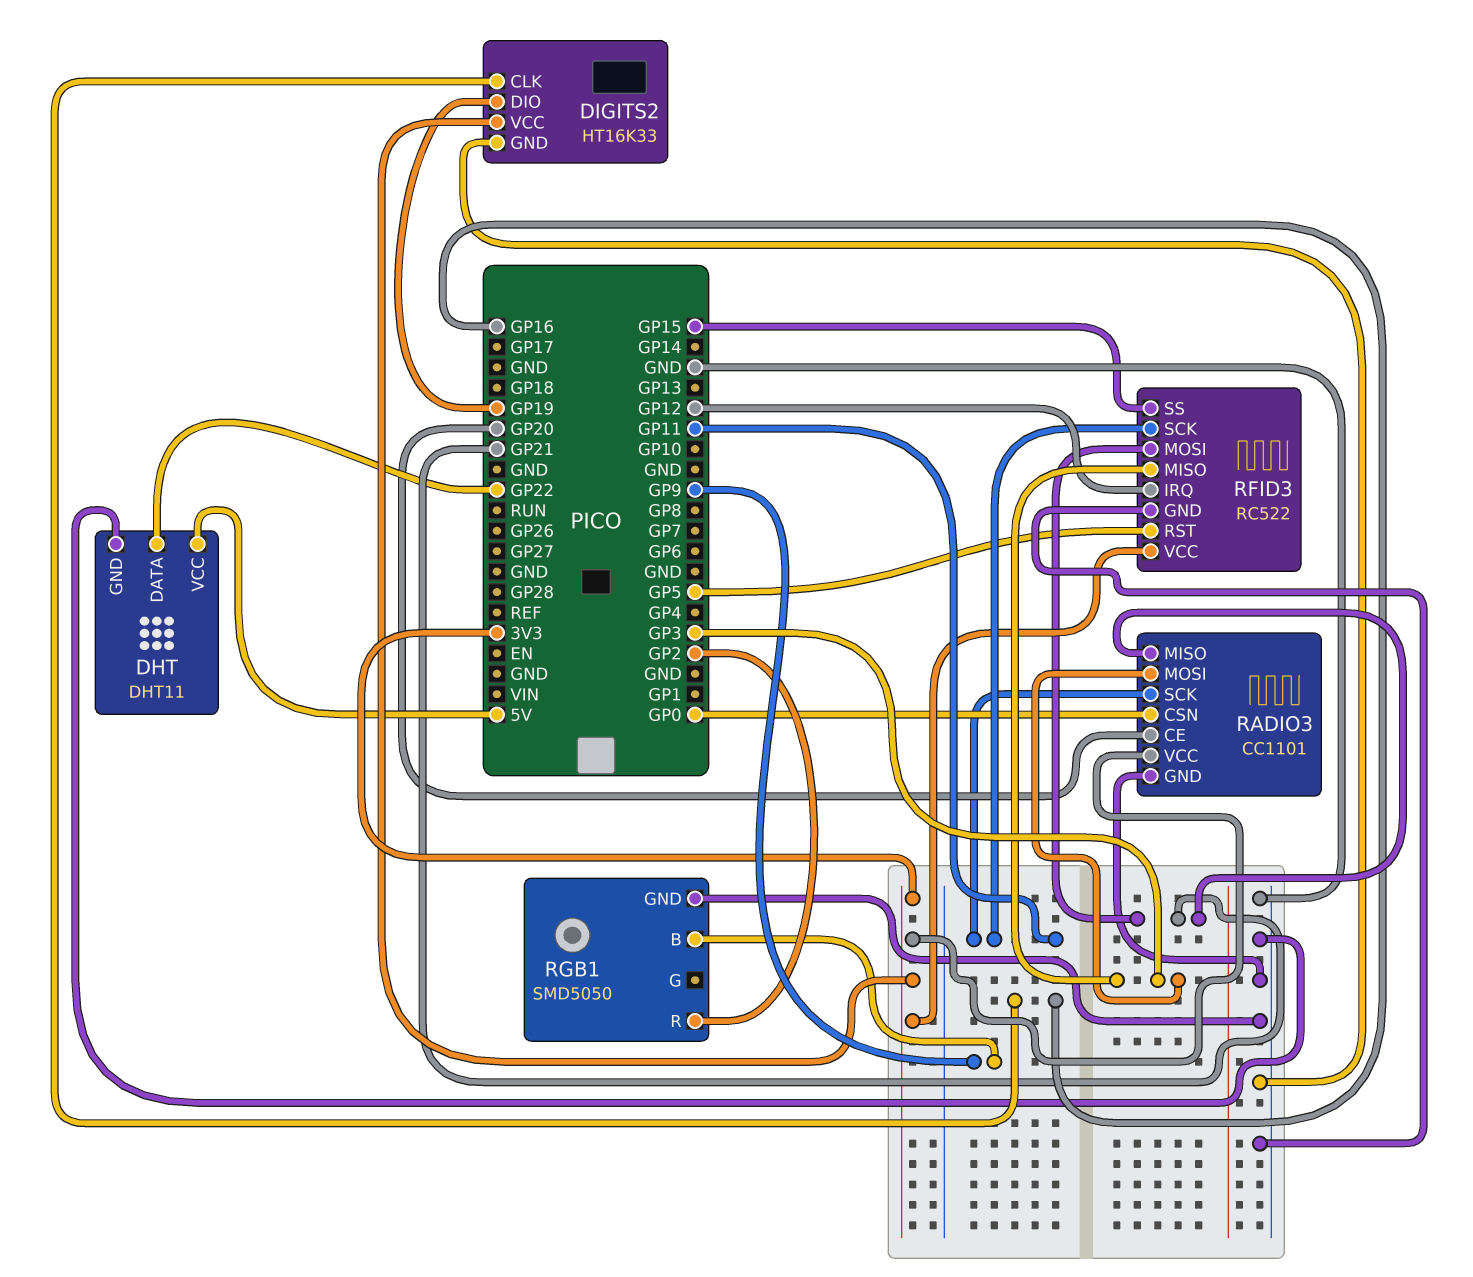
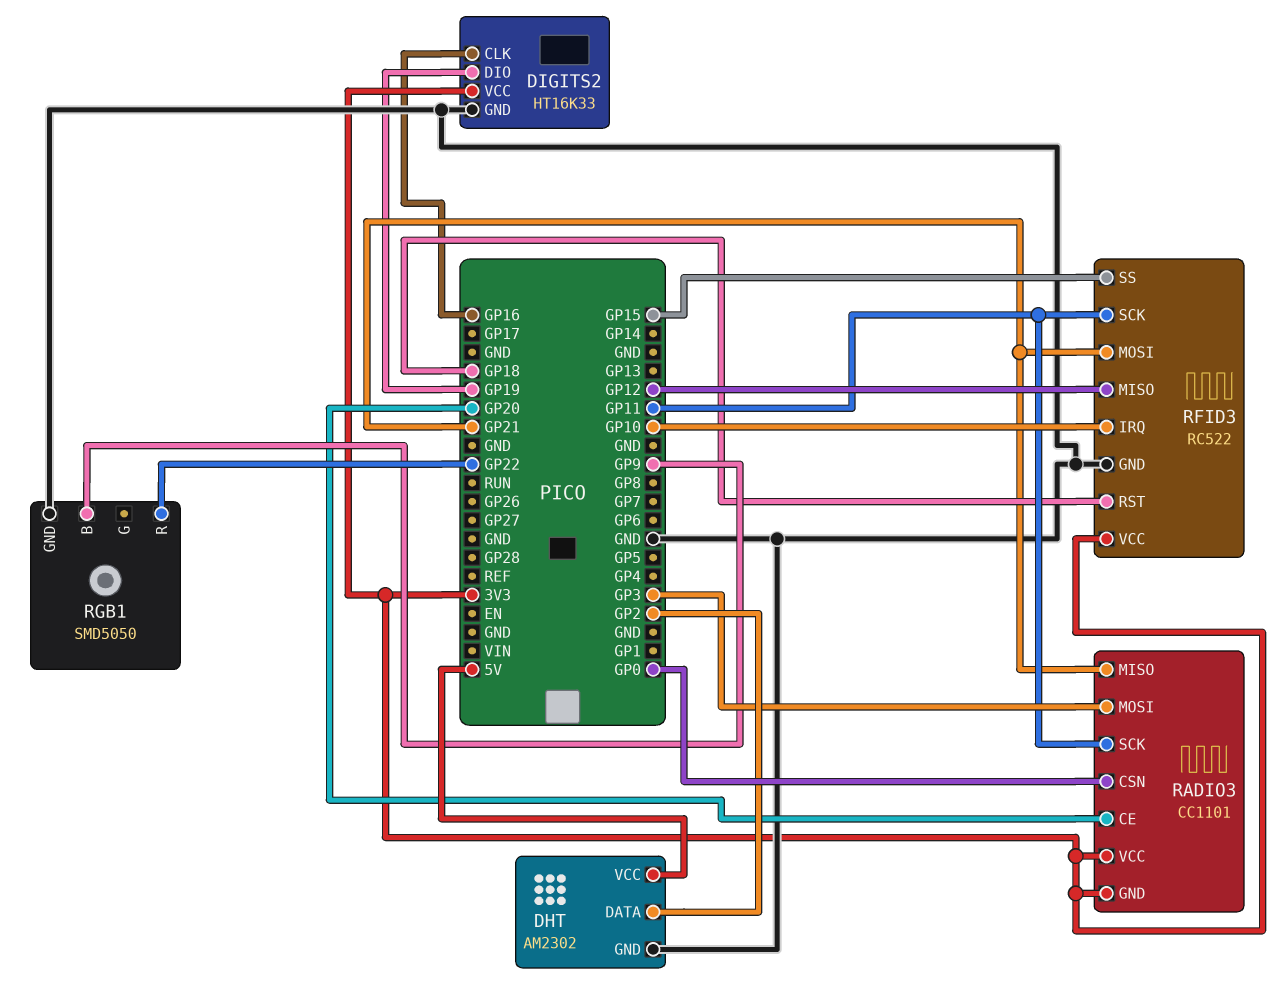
DHT: DHT11 -> AM2302
DHT pin DATA: GP22 -> GP2
RADIO3 pin GND: GND -> 3V3
RFID3 pin IRQ: GP12 -> GP10
RFID3 pin MISO: GP3 -> GP12
RFID3 pin RST: GP5 -> GP18
RGB1 pin R: GP2 -> GP22

